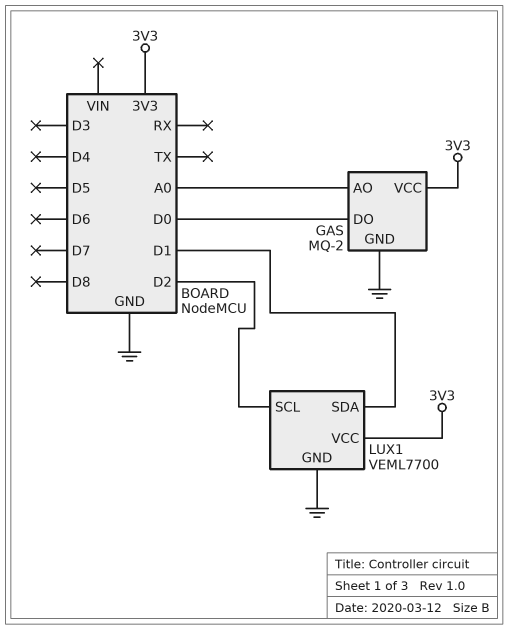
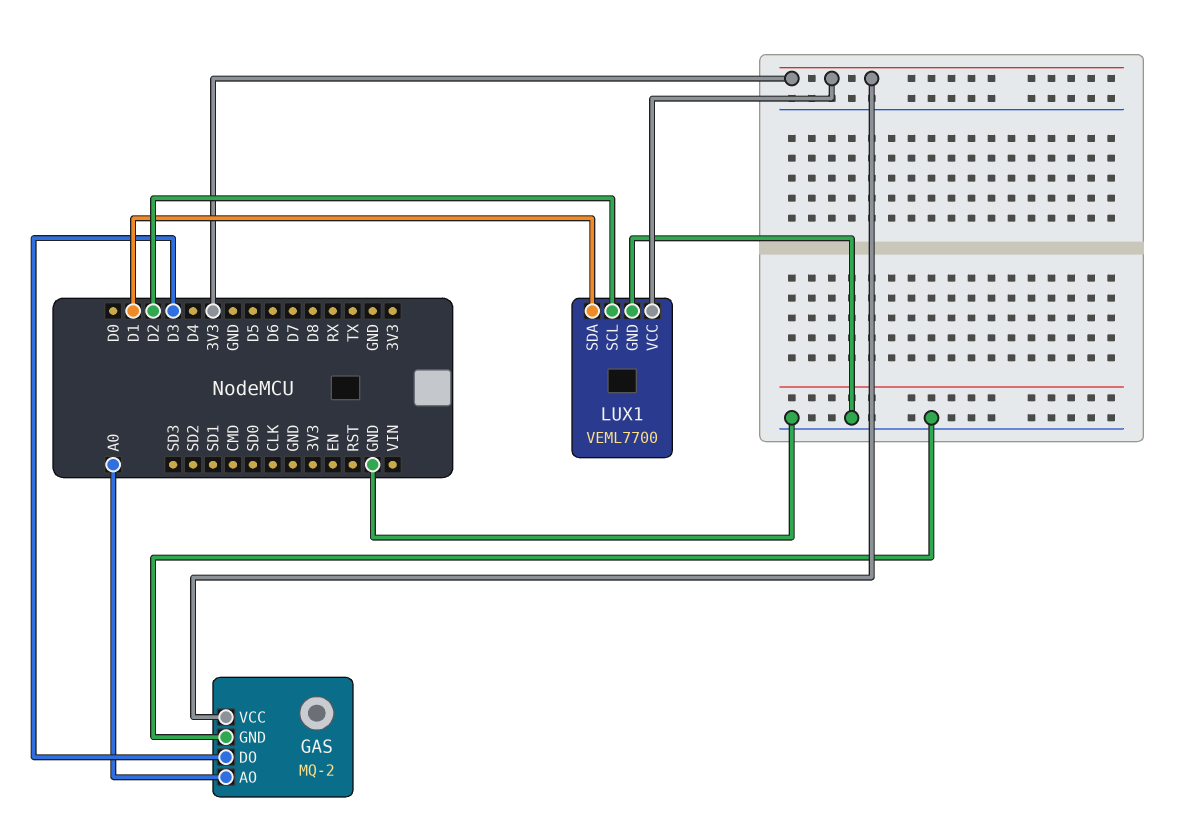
GAS pin DO: D0 -> D3

